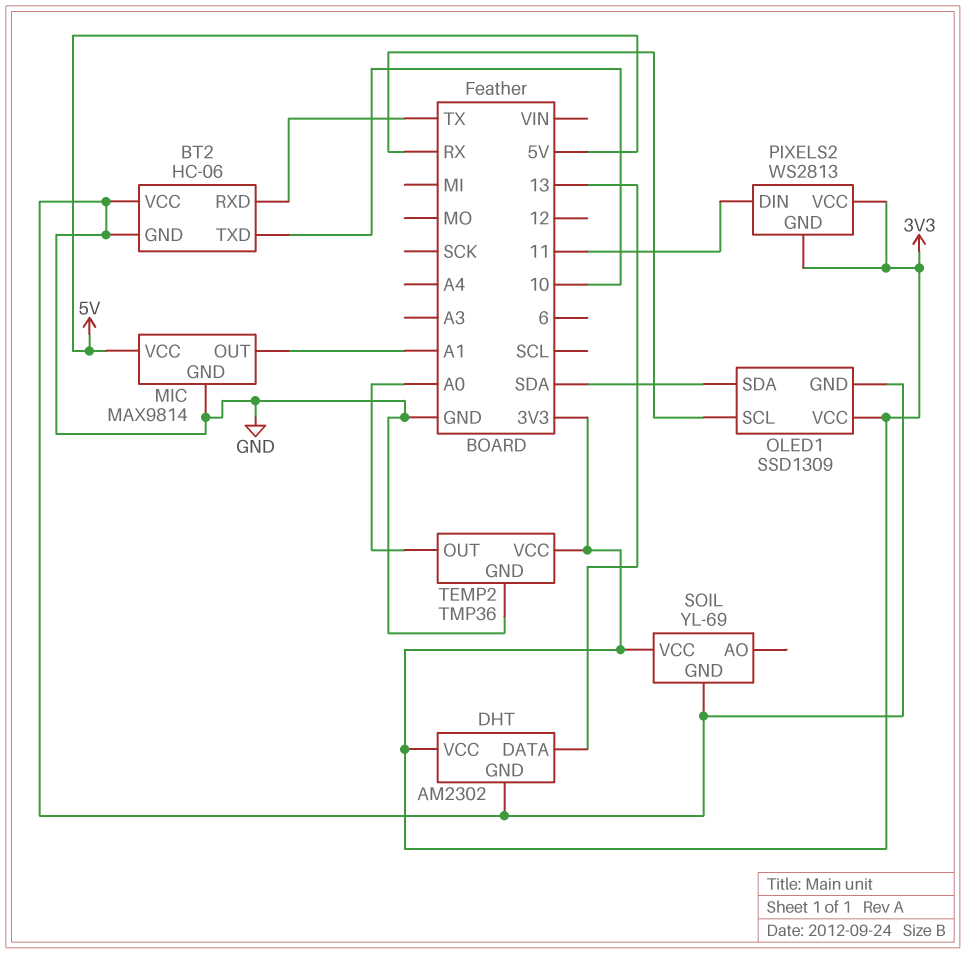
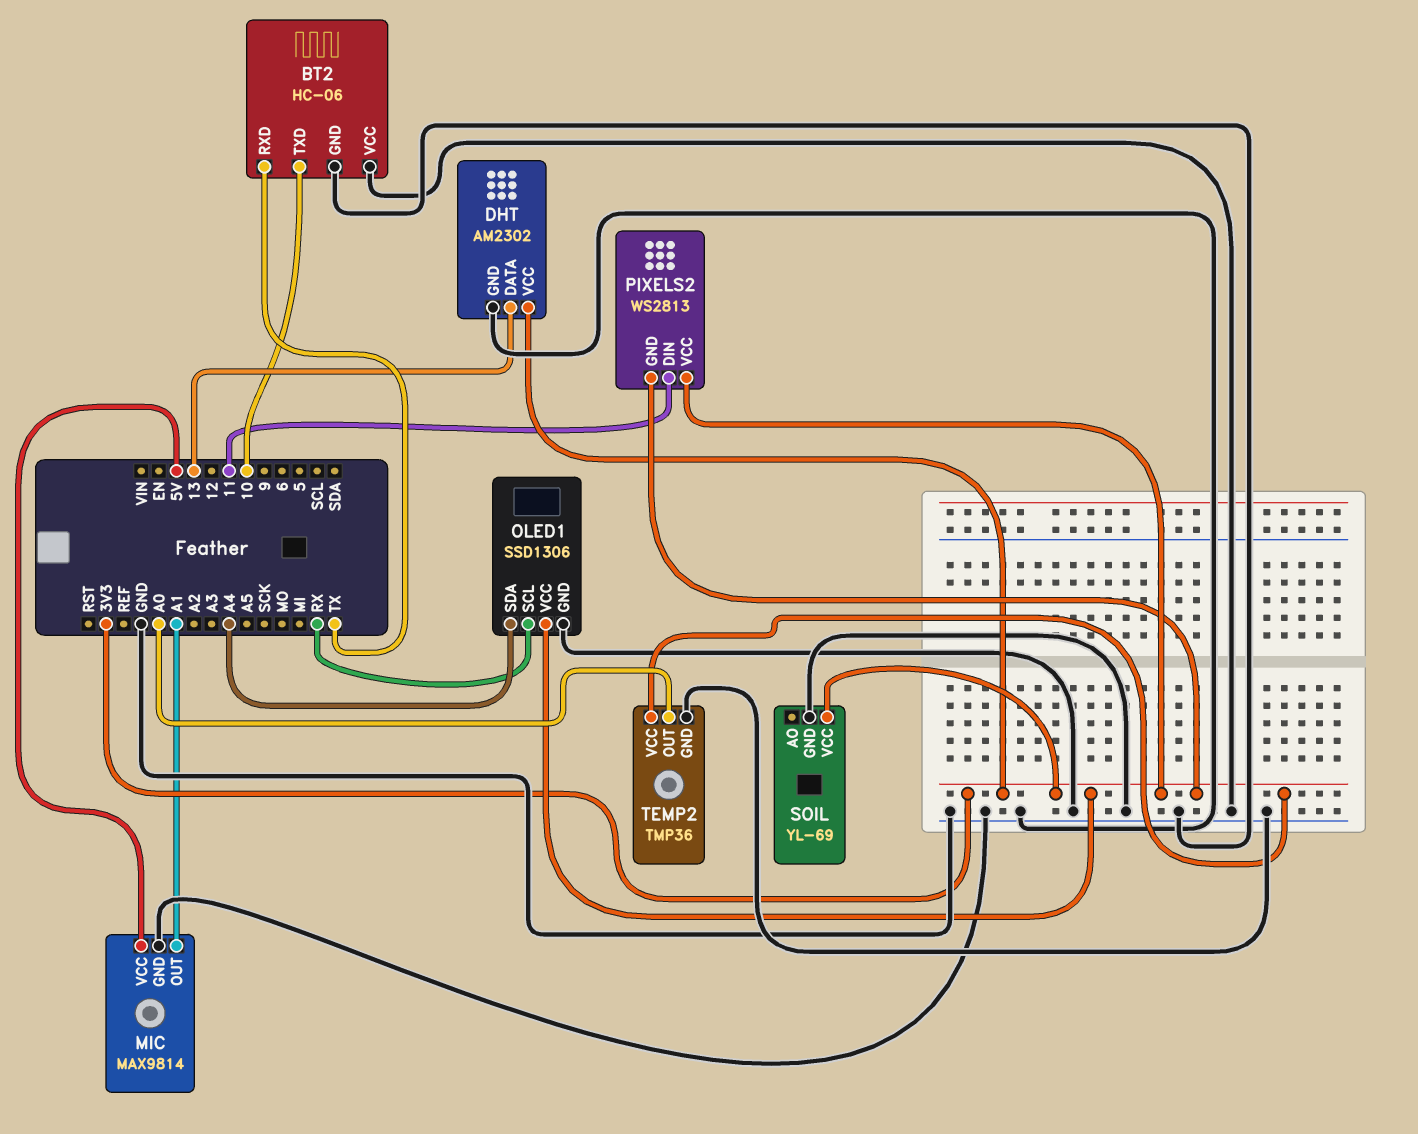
OLED1: SSD1309 -> SSD1306
OLED1 pin SDA: SDA -> A4

